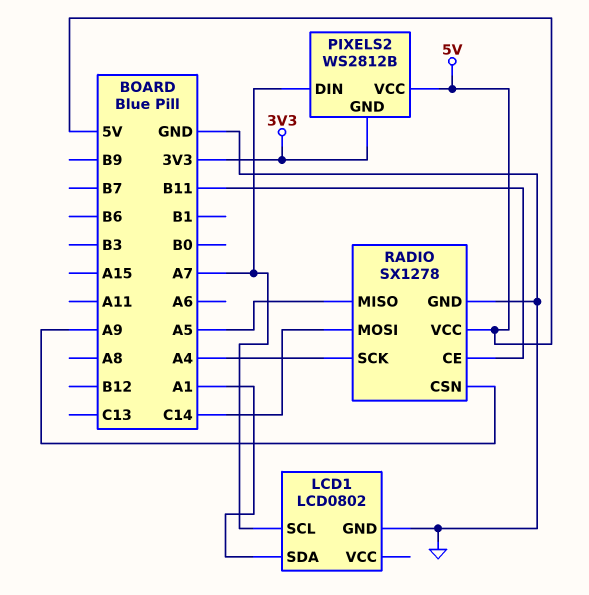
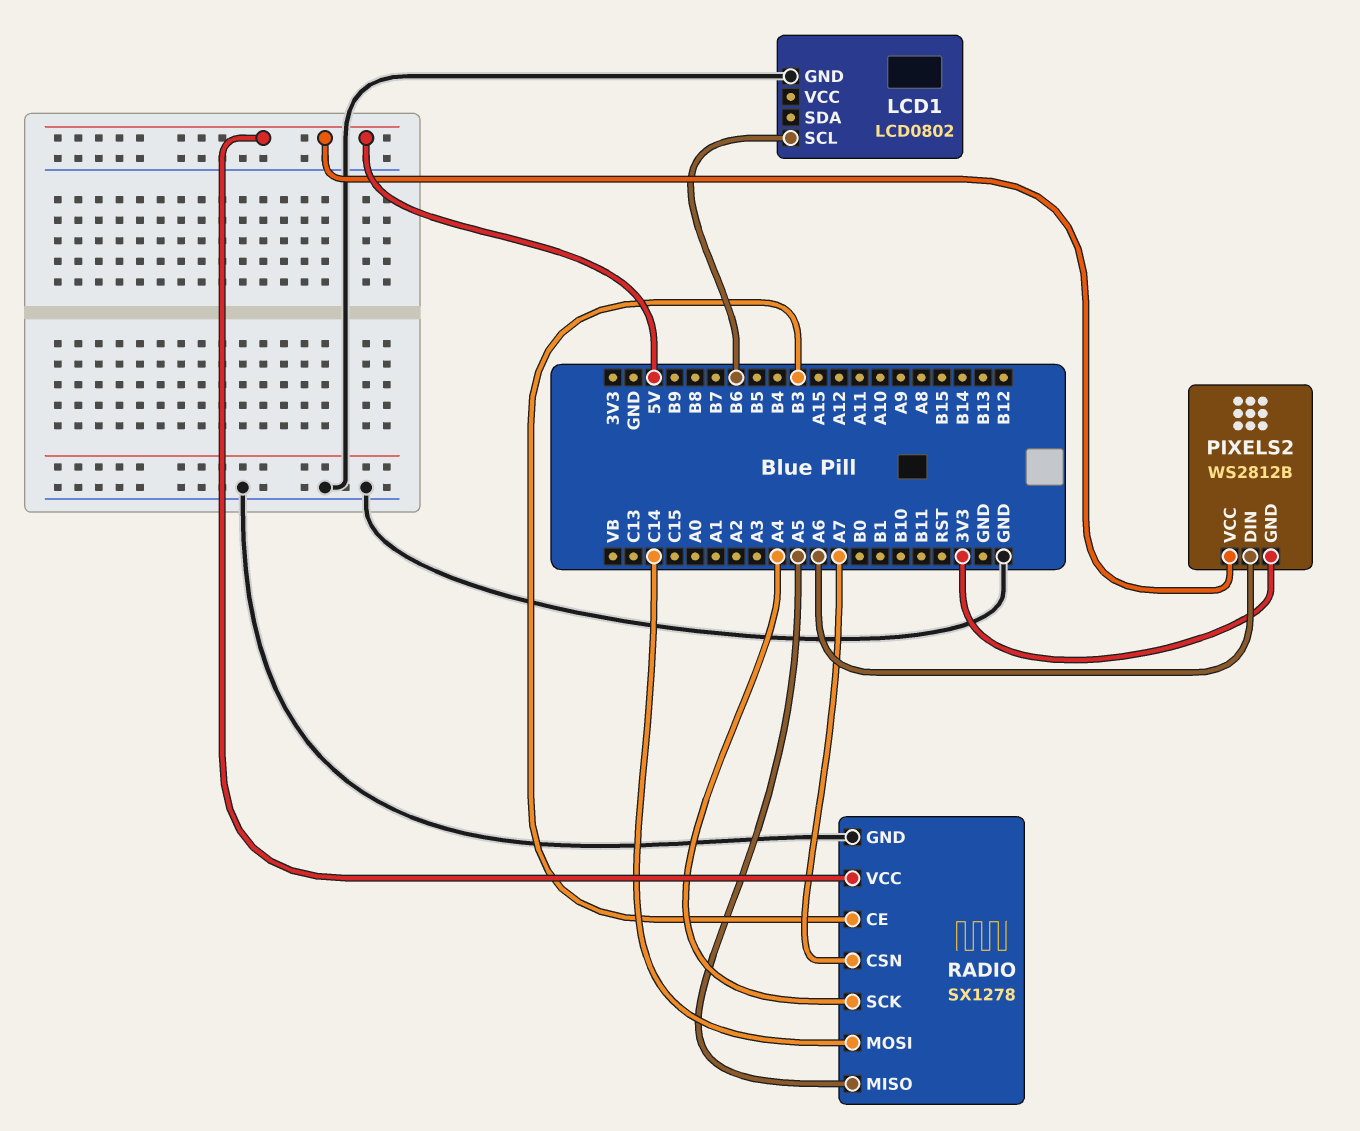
LCD1 pin SCL: A7 -> B6
LCD1 pin SDA: A1 -> none
PIXELS2 pin DIN: A7 -> A6
RADIO pin CE: B11 -> B3
RADIO pin CSN: A9 -> A7

